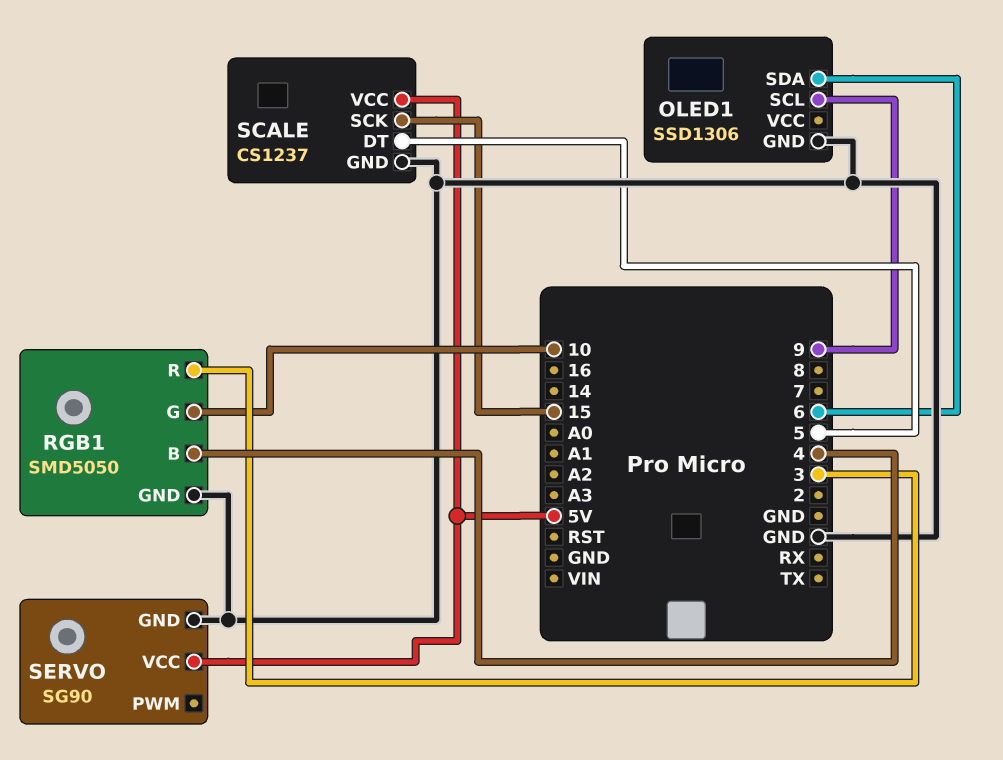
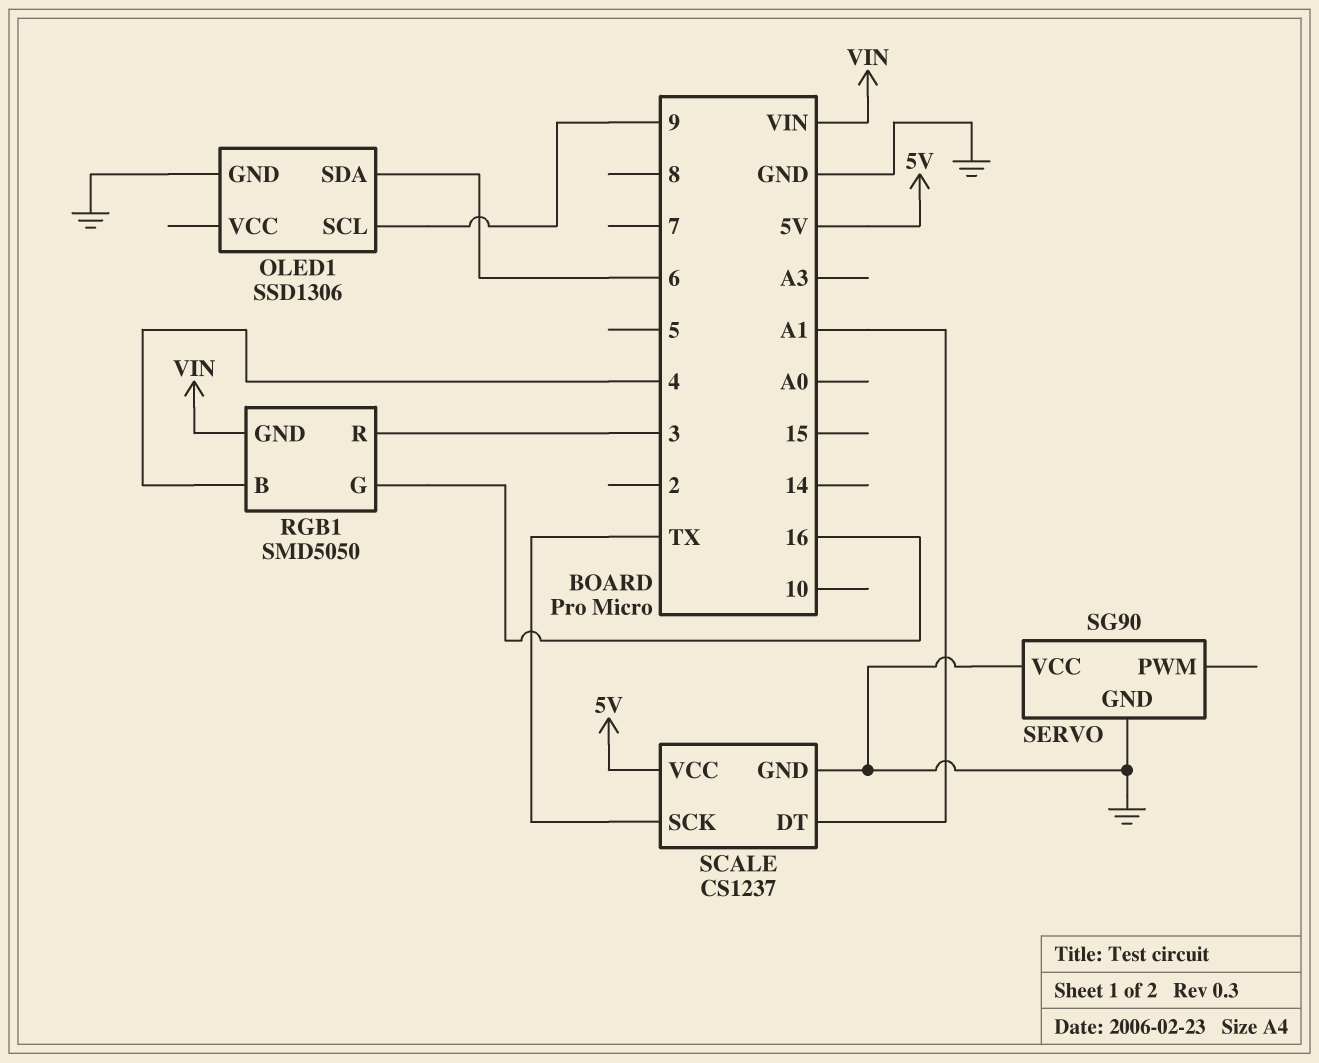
RGB1 pin G: 10 -> 16
RGB1 pin GND: GND -> VIN
SCALE pin DT: 5 -> A1
SCALE pin SCK: 15 -> TX
SERVO pin VCC: 5V -> GND

